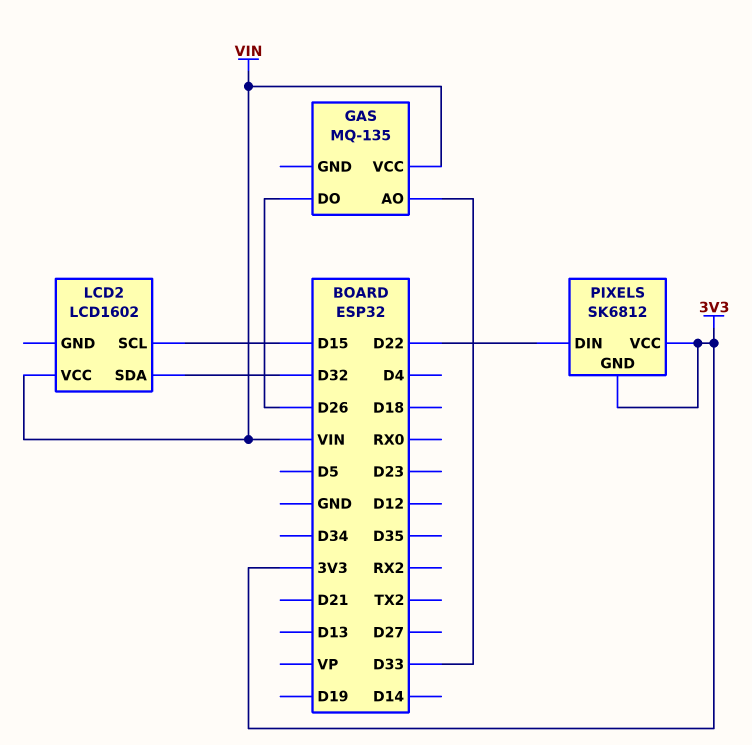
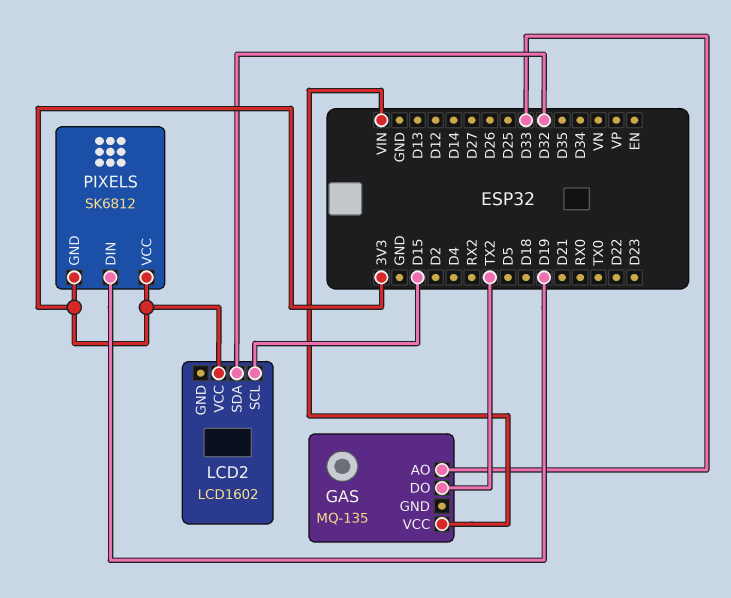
GAS pin DO: D26 -> TX2
LCD2 pin VCC: VIN -> 3V3
PIXELS pin DIN: D22 -> D19

